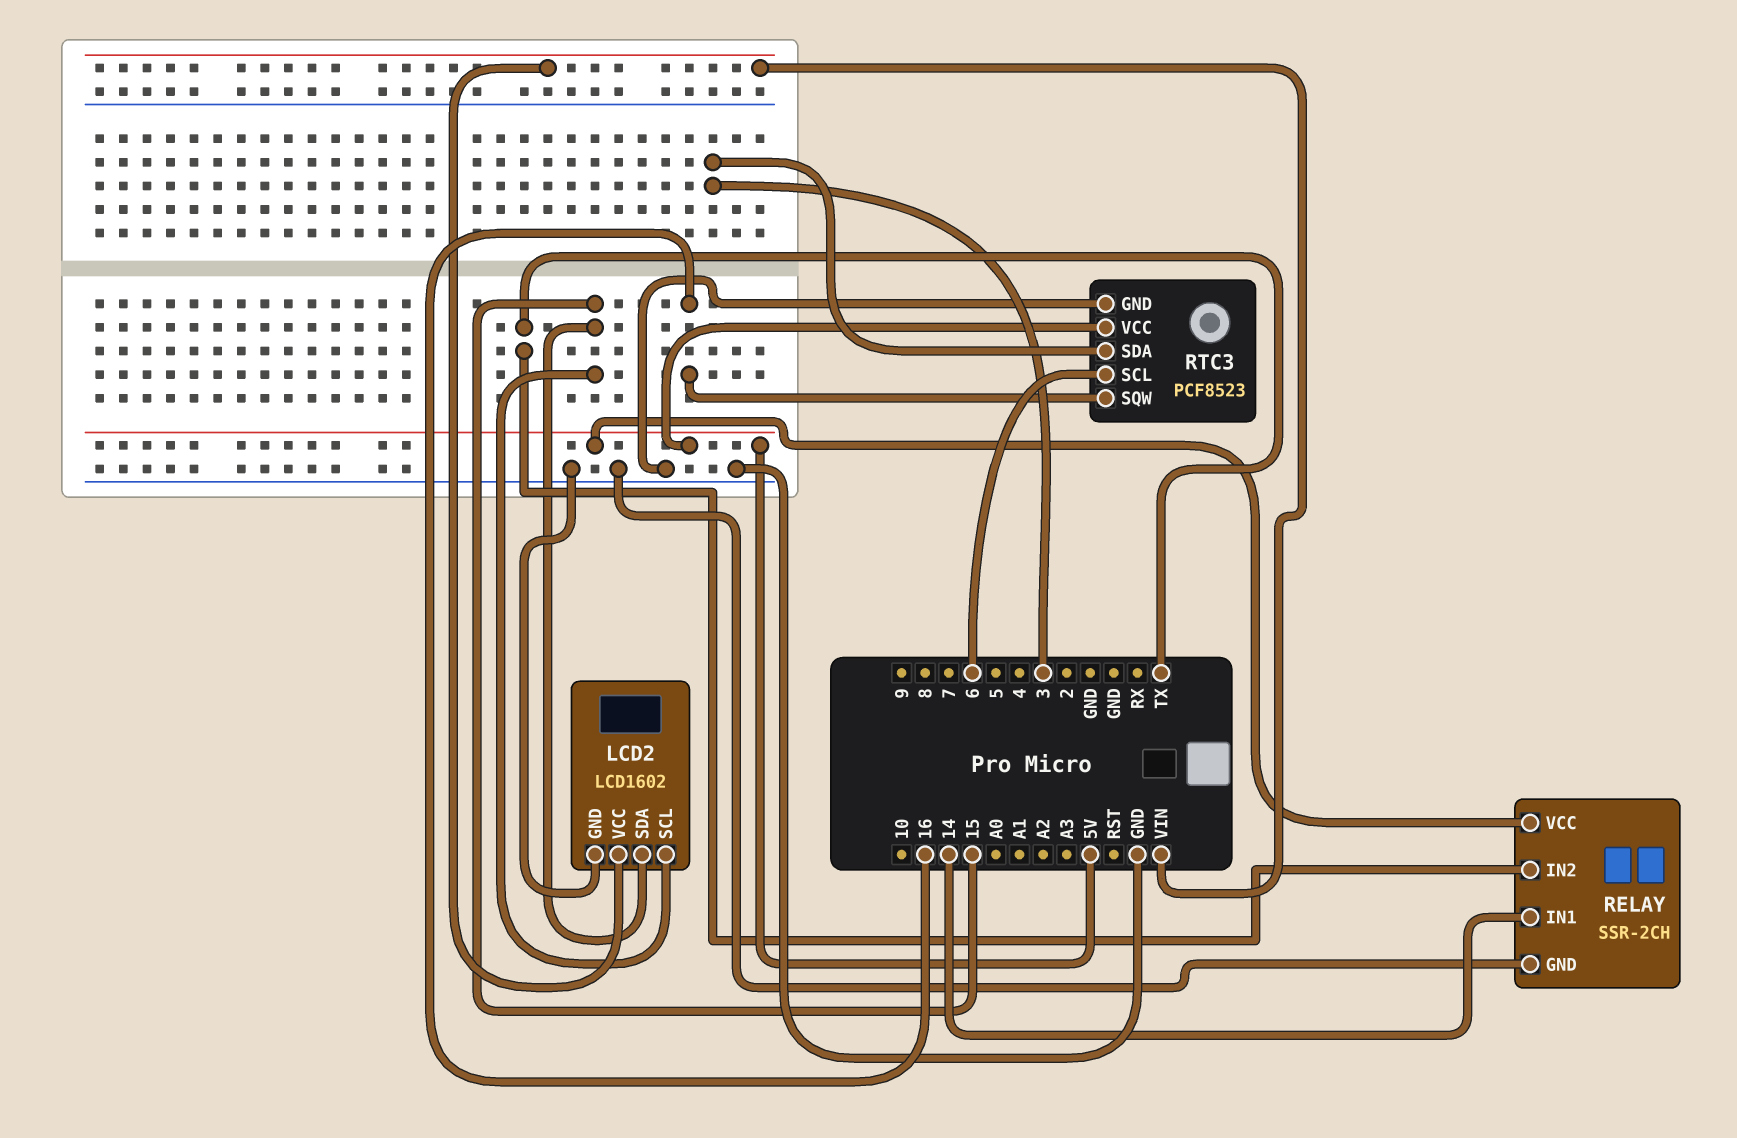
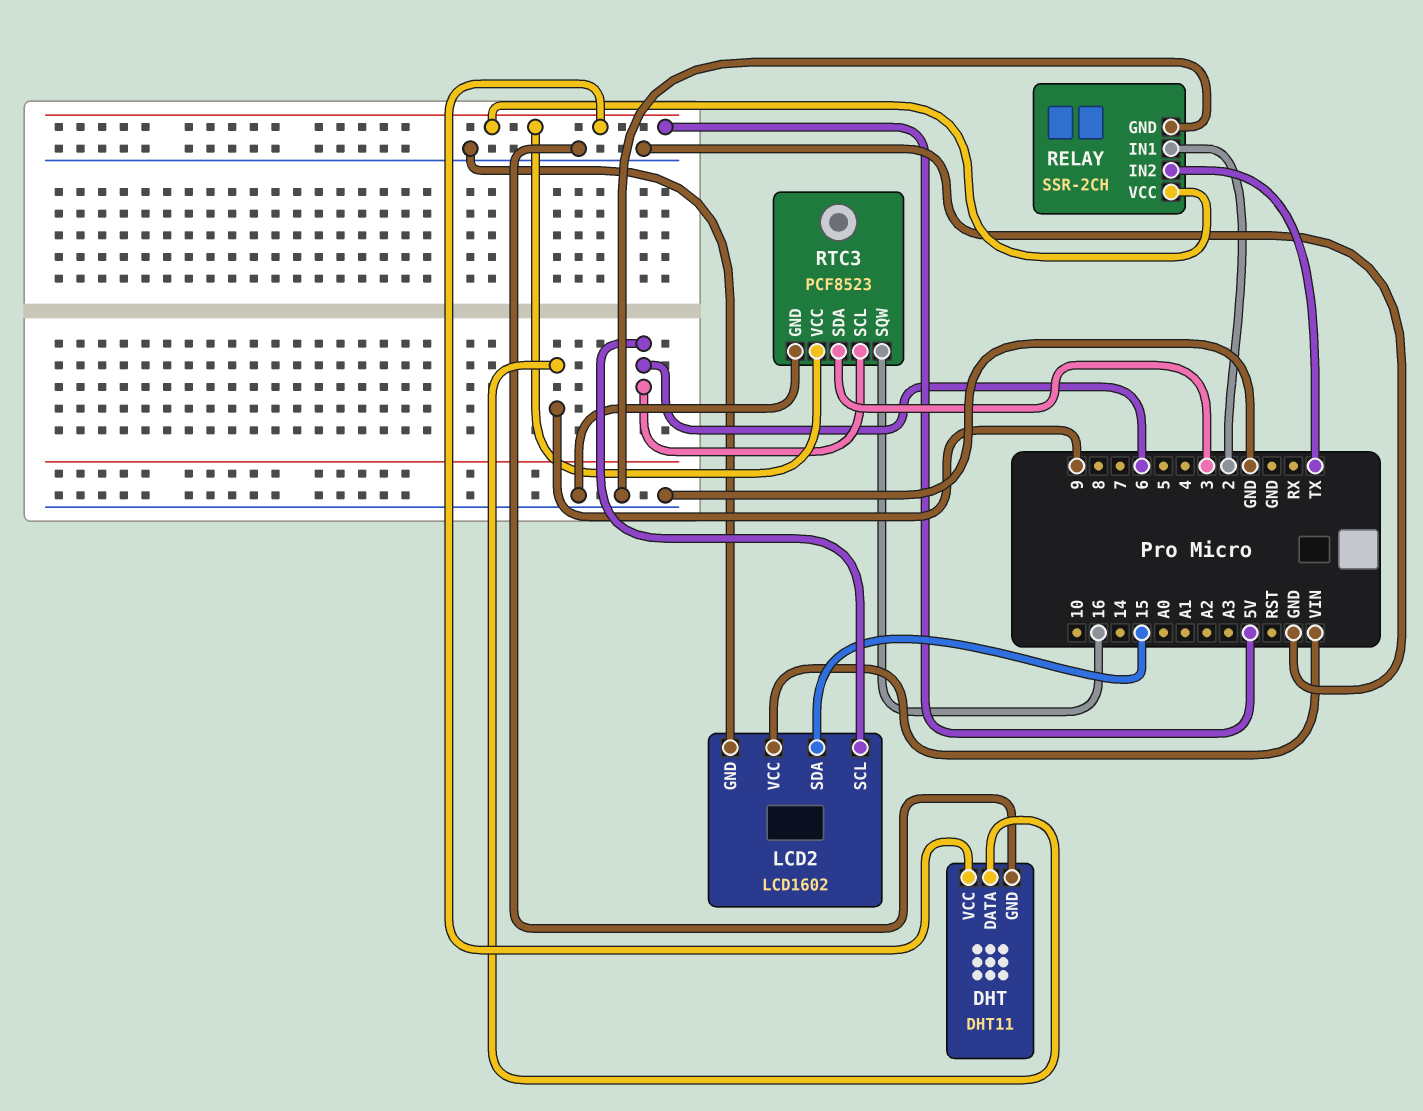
DHT: none -> DHT11
DHT pin DATA: none -> 9
DHT pin GND: none -> GND
DHT pin VCC: none -> 5V
LCD2 pin SCL: 15 -> 6
RELAY pin IN1: 14 -> 2

